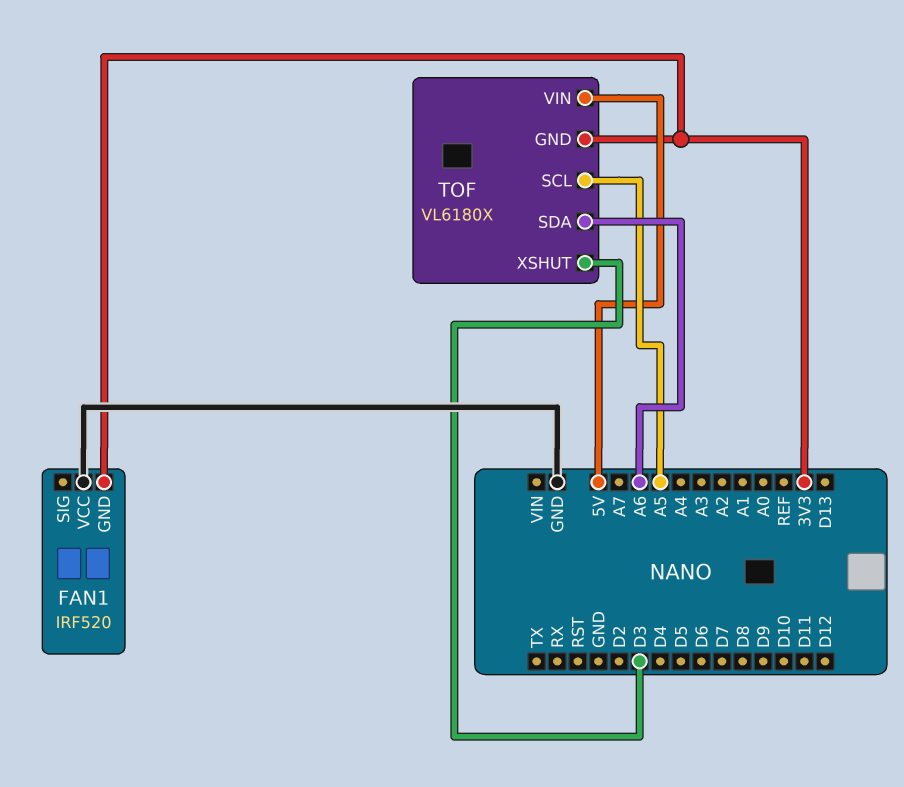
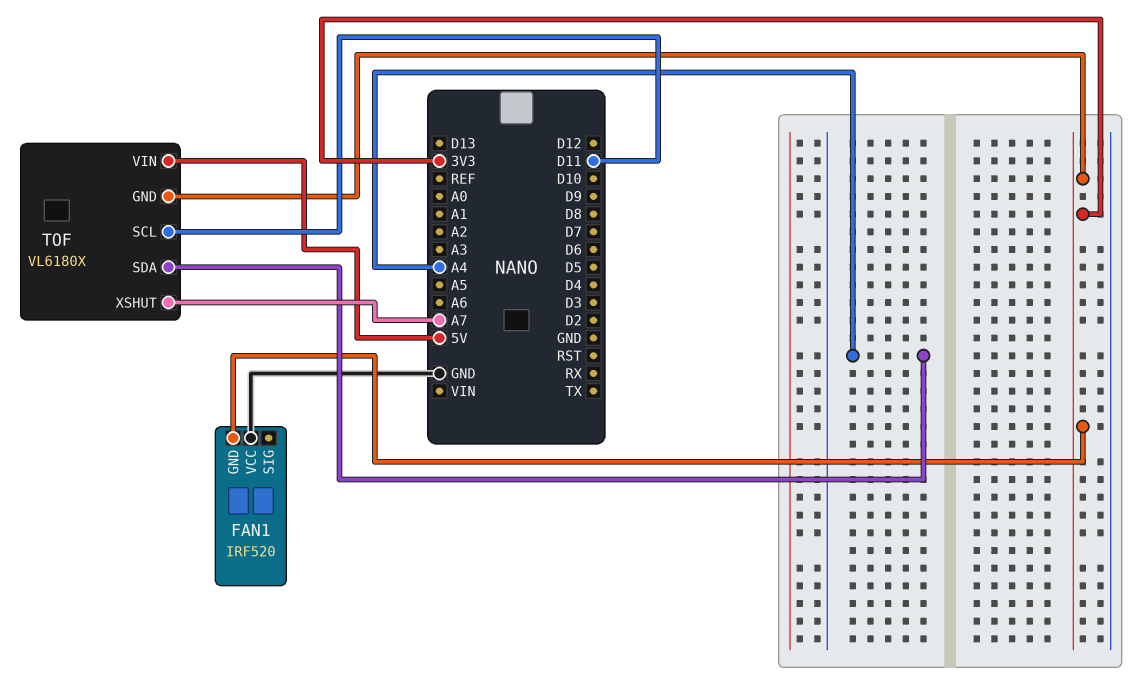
TOF pin SCL: A5 -> D11
TOF pin SDA: A6 -> A4
TOF pin XSHUT: D3 -> A7

